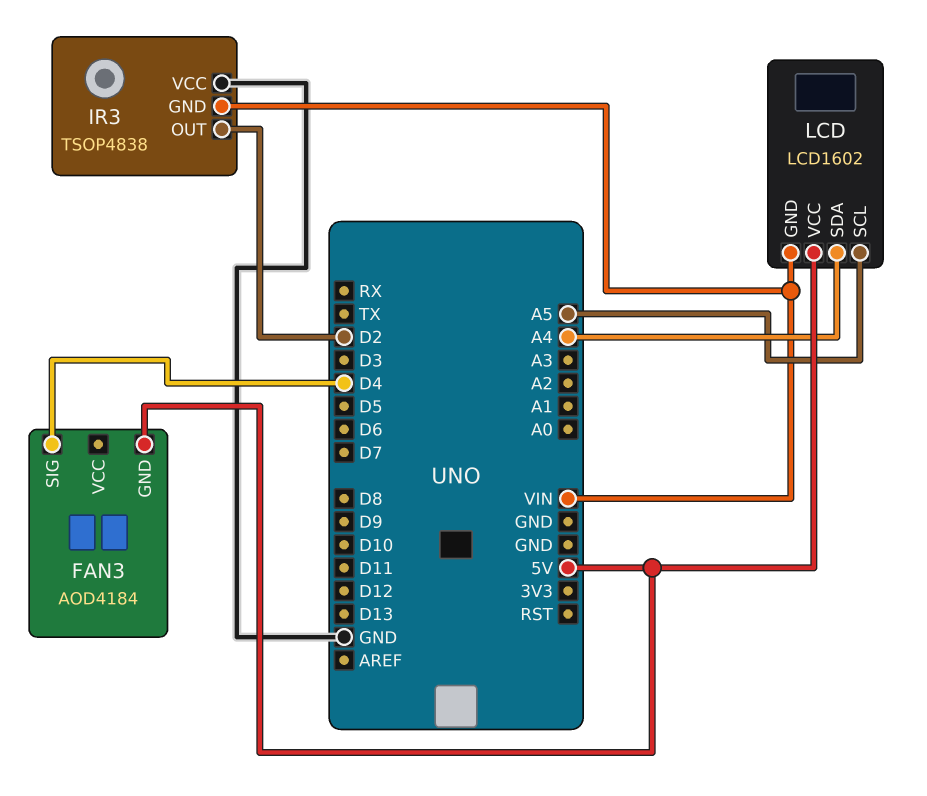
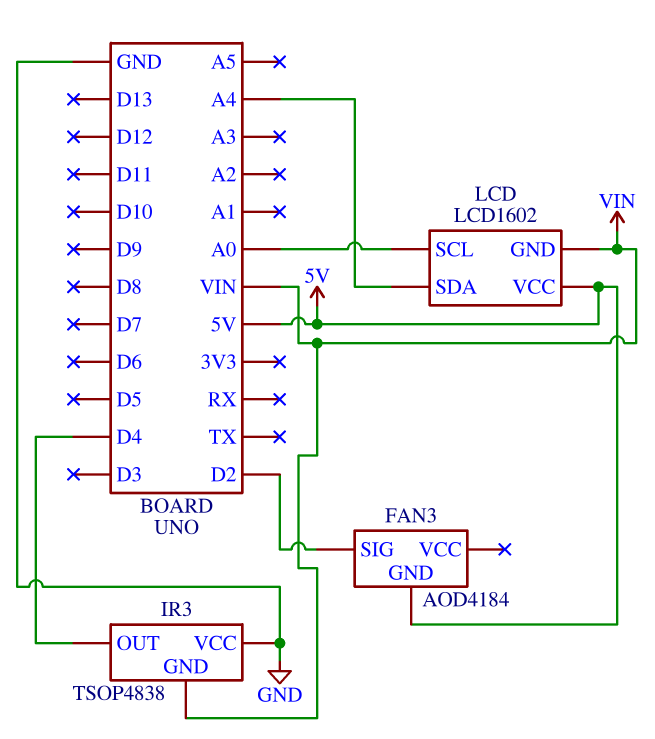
FAN3 pin SIG: D4 -> D2
IR3 pin OUT: D2 -> D4
LCD pin SCL: A5 -> A0

